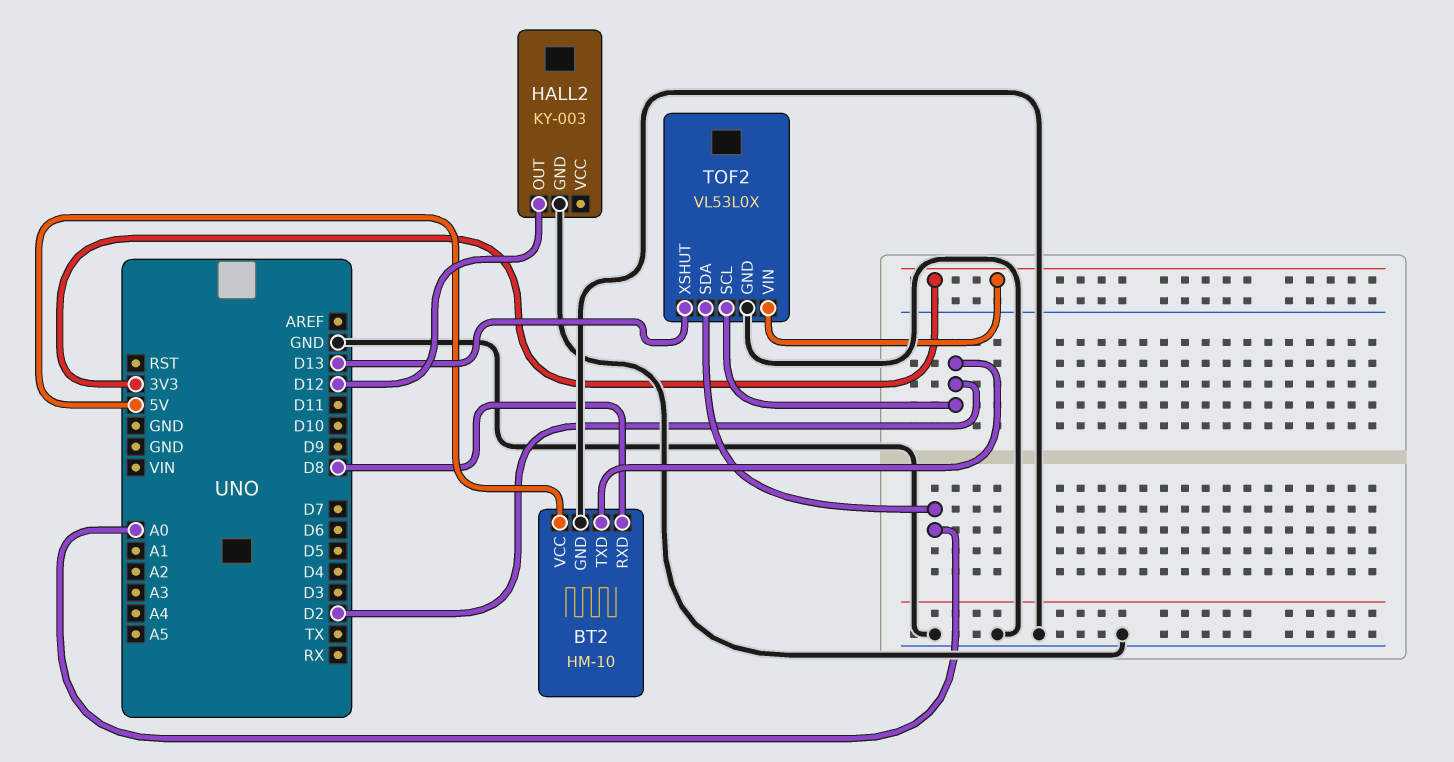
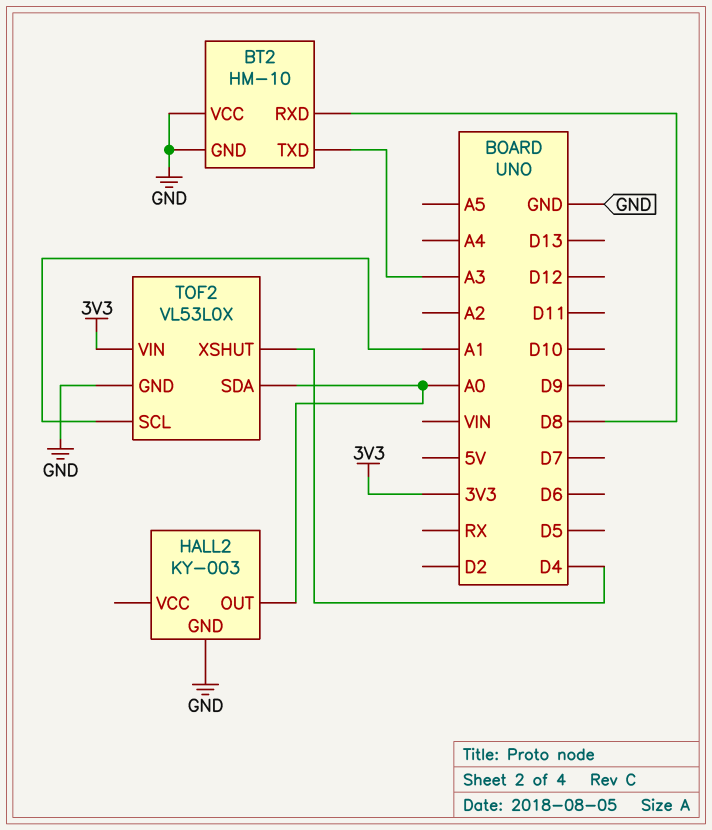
BT2 pin TXD: D2 -> A3
BT2 pin VCC: 5V -> GND
HALL2 pin OUT: D12 -> A0
TOF2 pin SCL: D2 -> A1
TOF2 pin XSHUT: D13 -> D4

